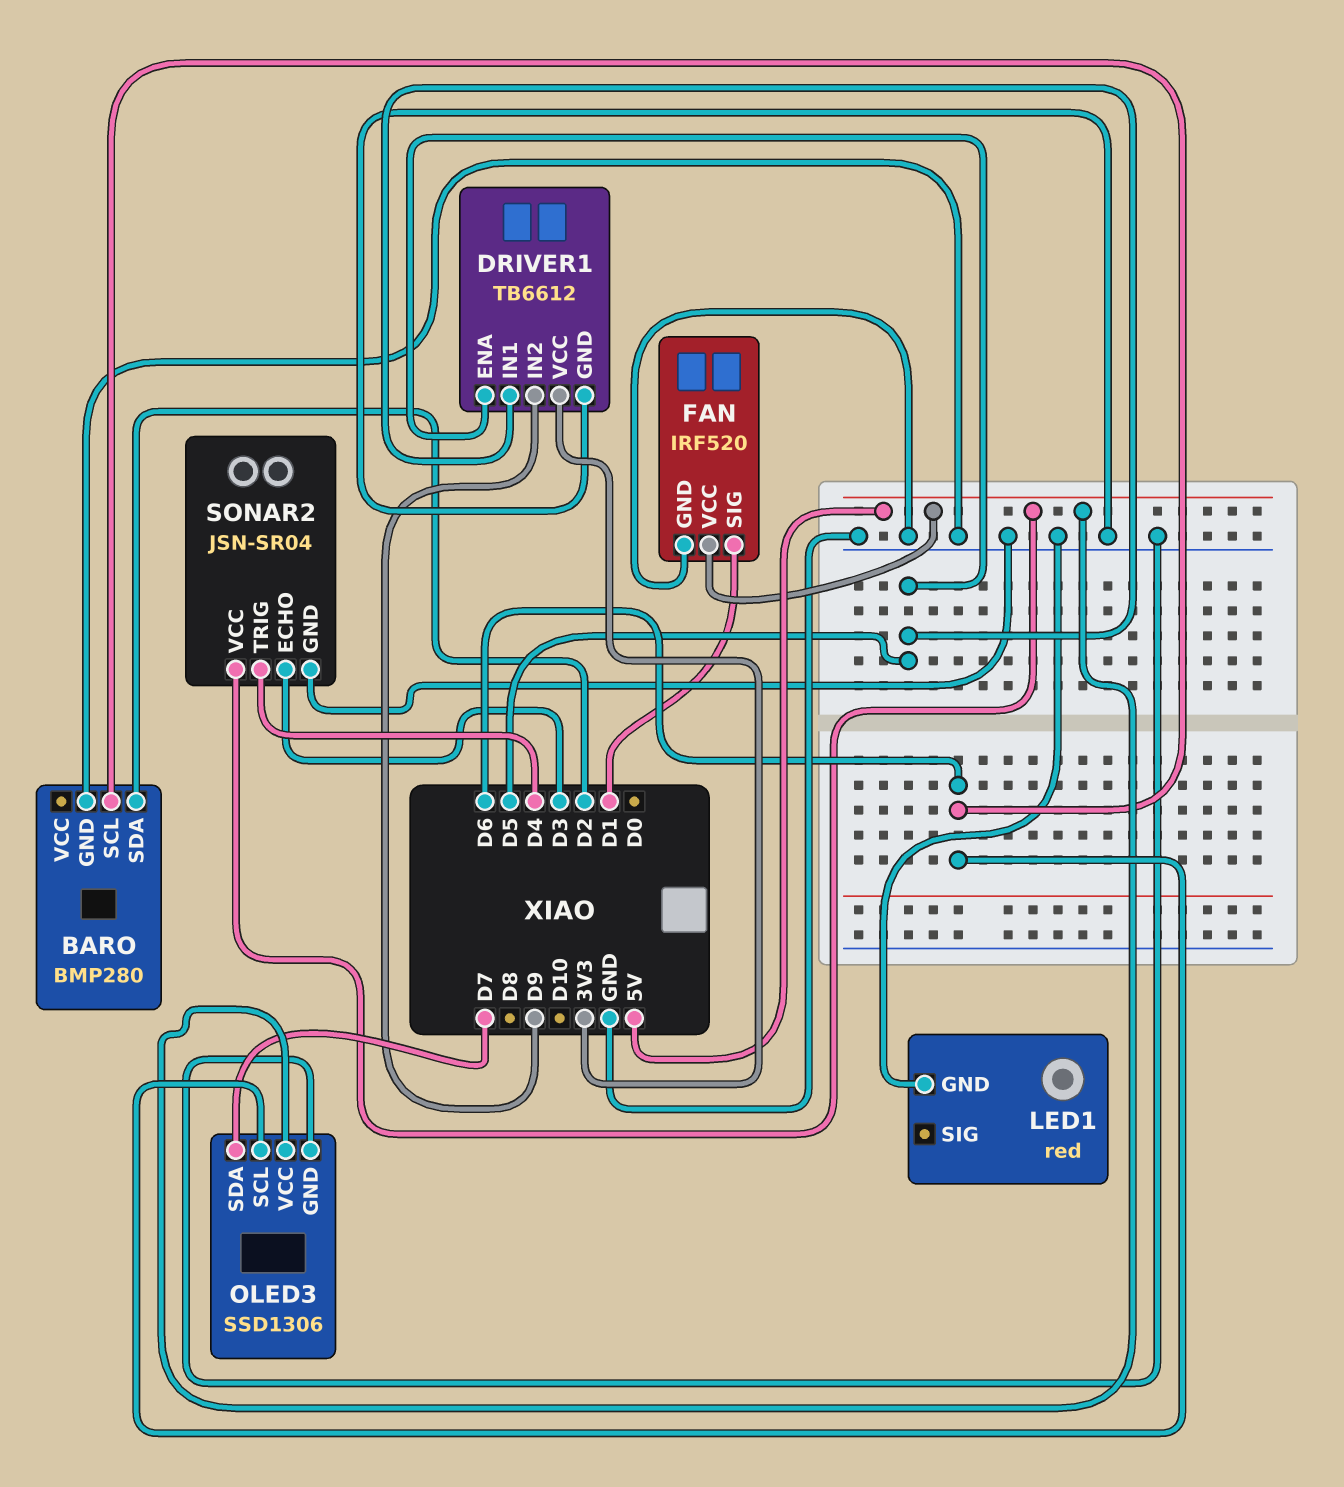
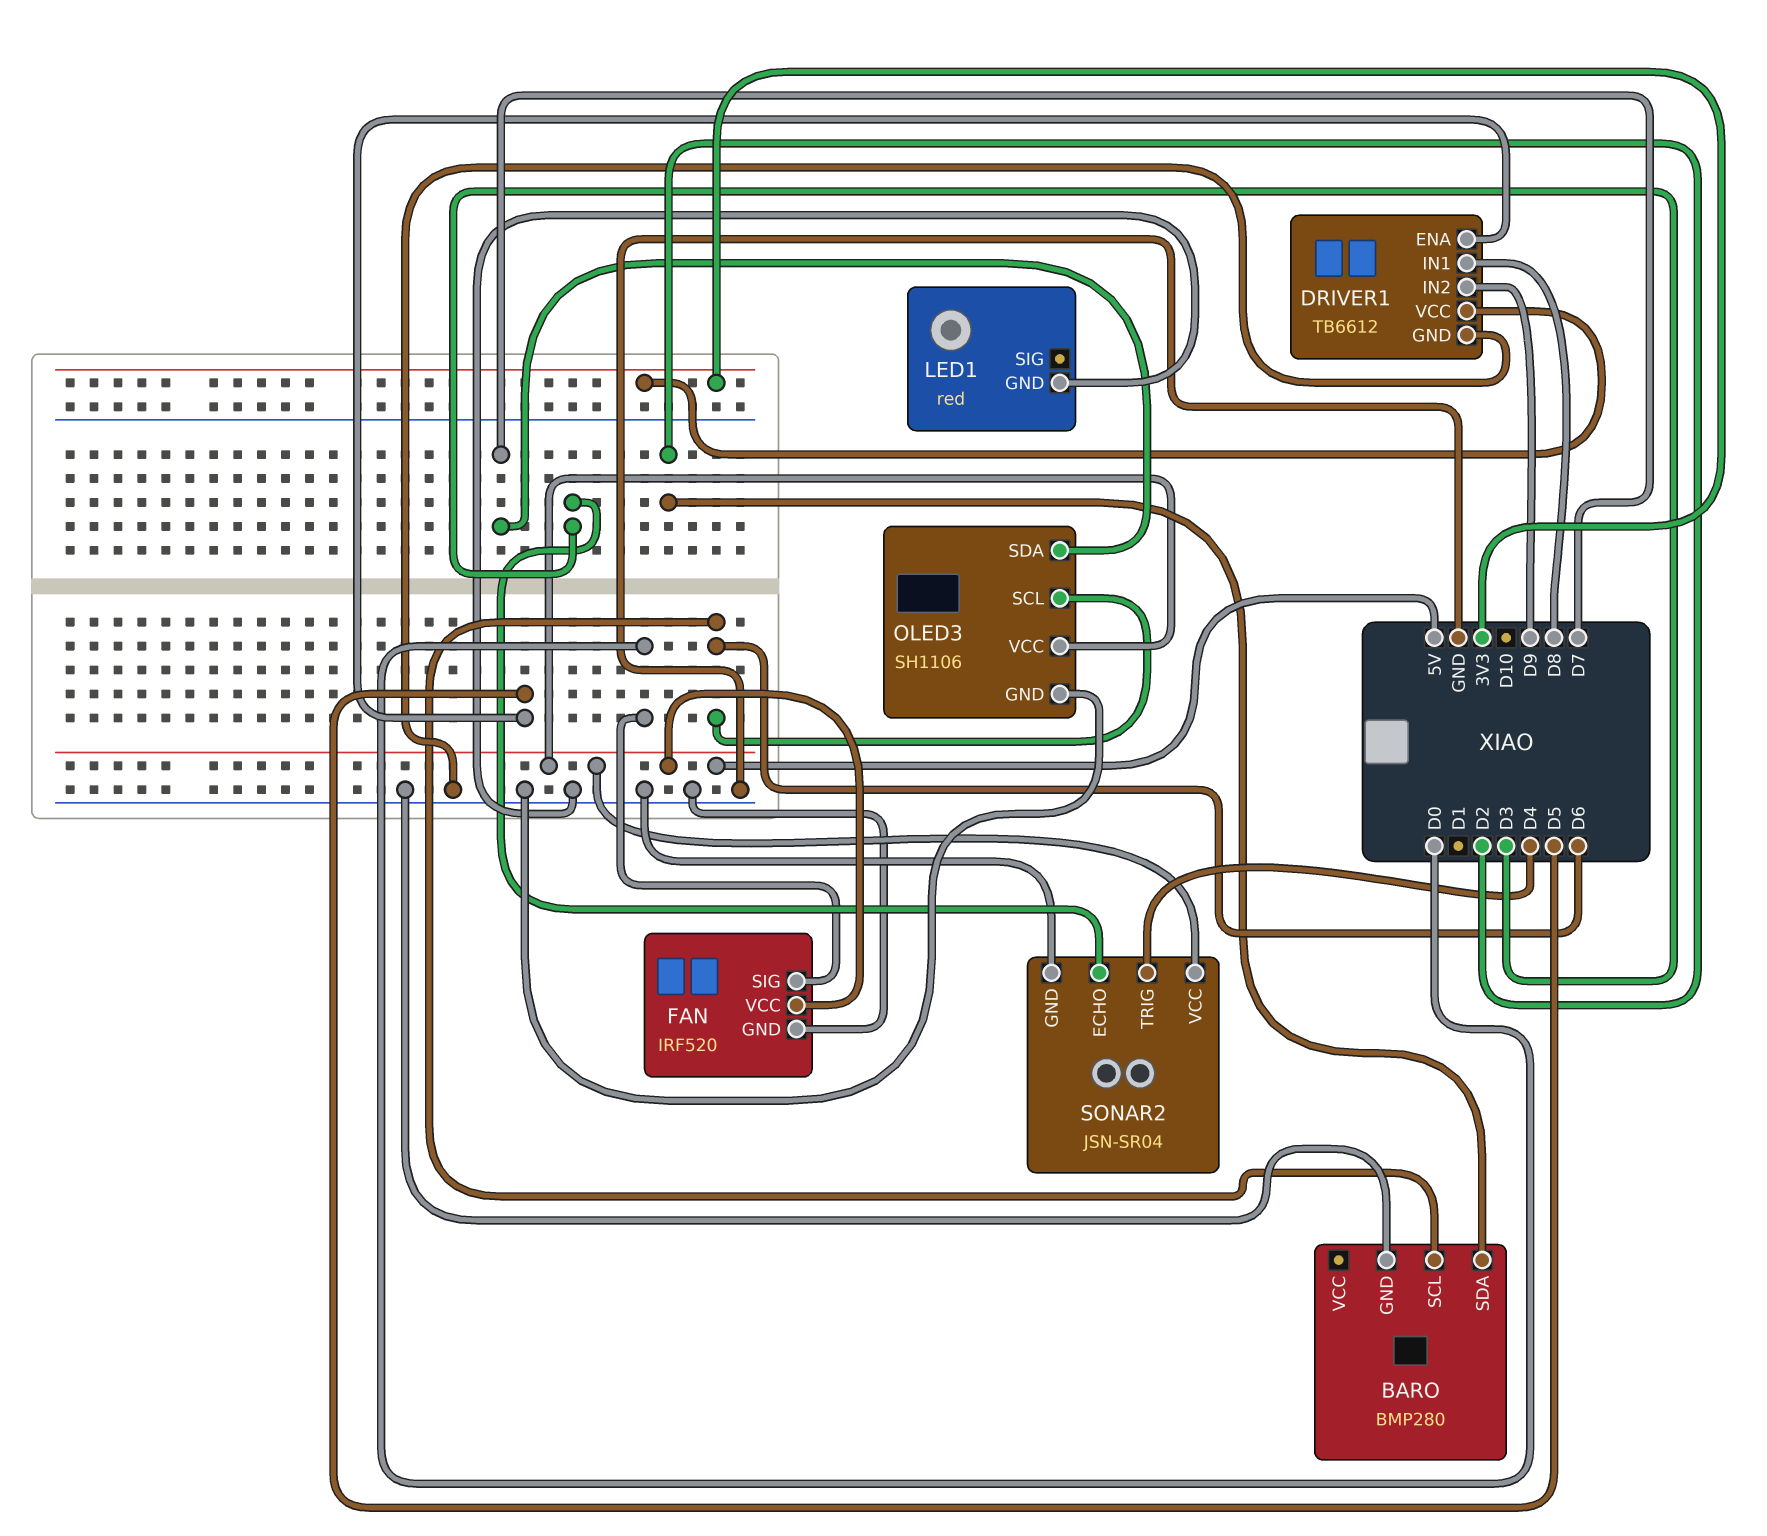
DRIVER1 pin IN1: D5 -> D8
FAN pin SIG: D1 -> D0
OLED3: SSD1306 -> SH1106

